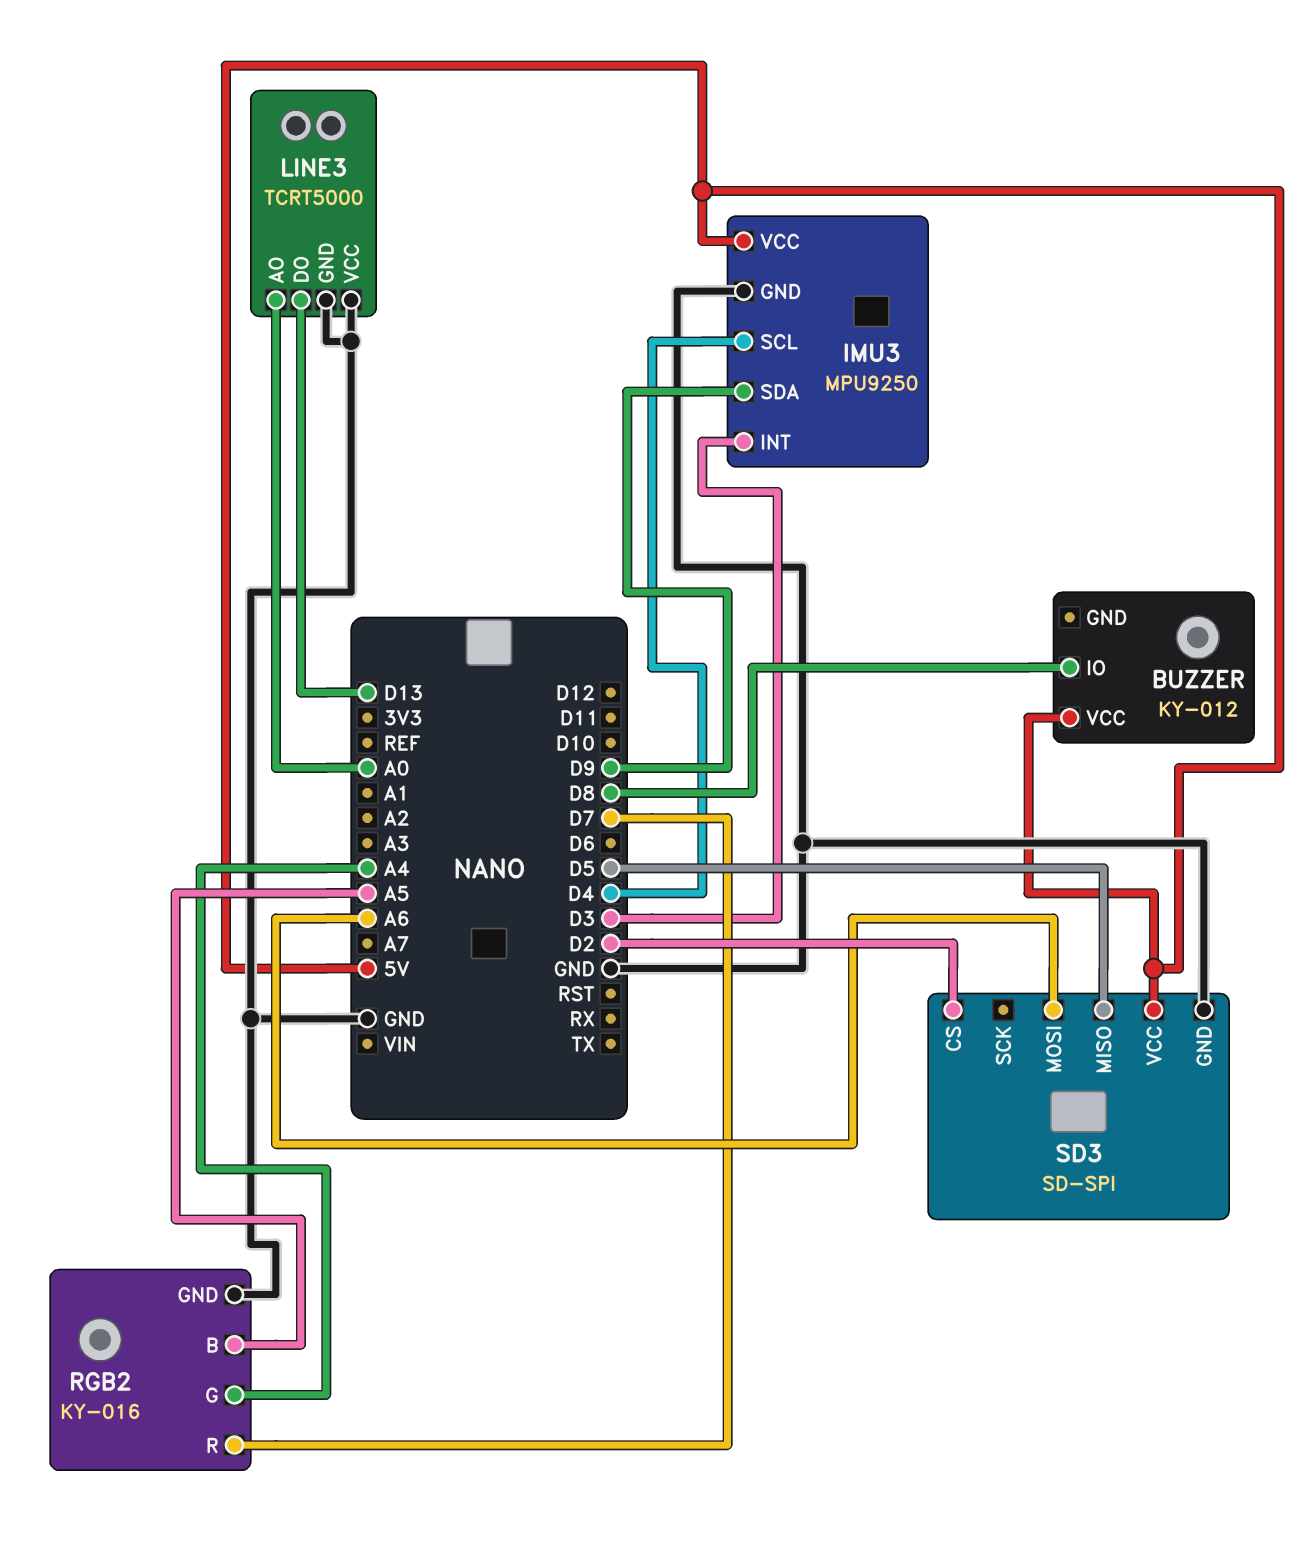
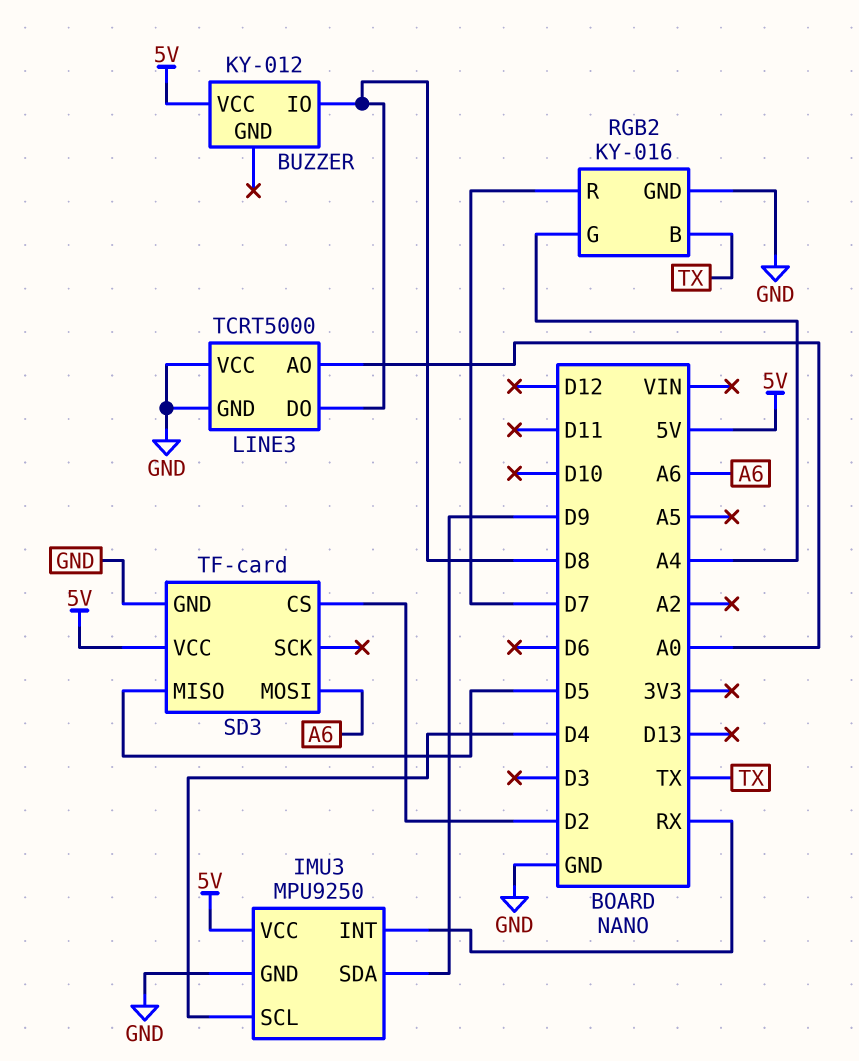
IMU3 pin INT: D3 -> RX
LINE3 pin DO: D13 -> D8
RGB2 pin B: A5 -> TX
SD3: SD-SPI -> TF-card

